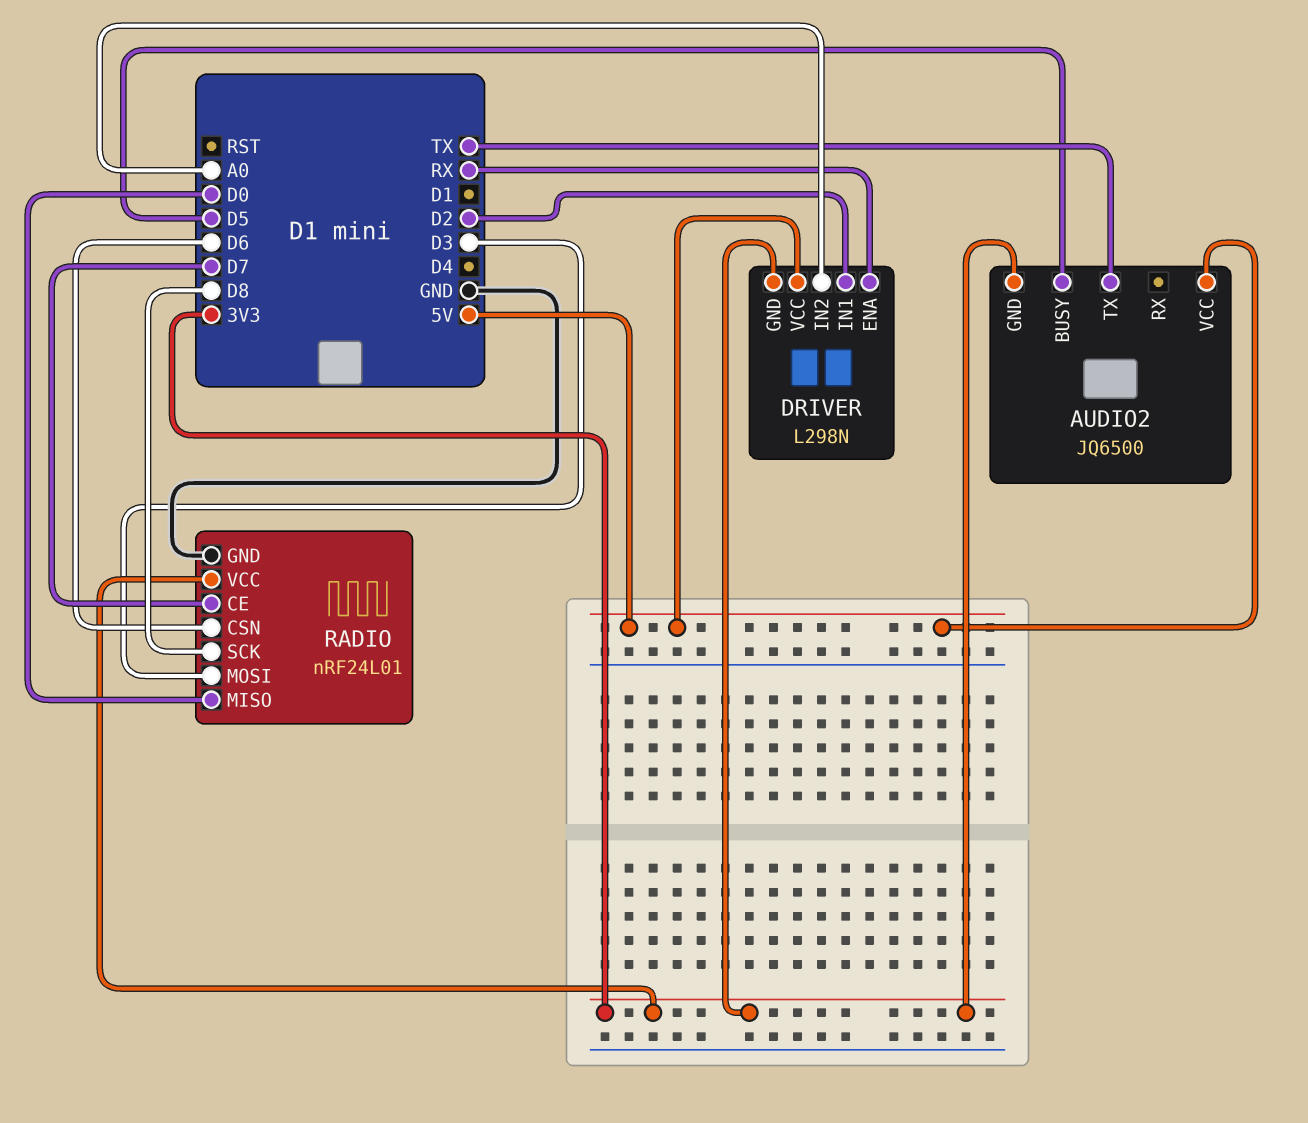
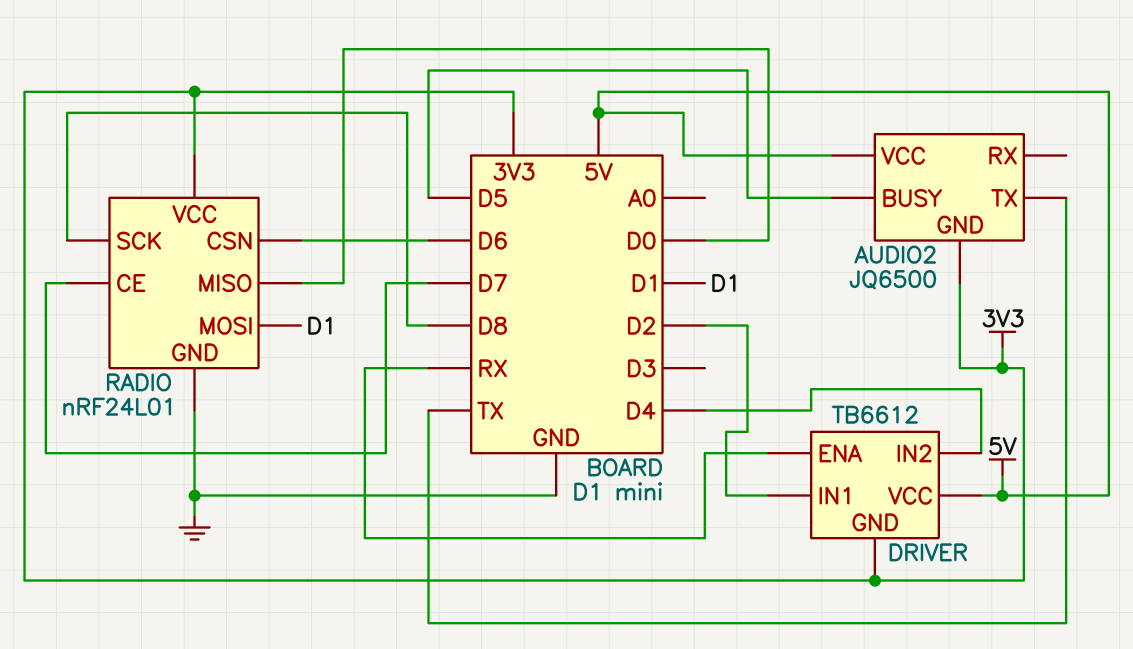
DRIVER: L298N -> TB6612
DRIVER pin IN2: A0 -> D4
RADIO pin MOSI: D3 -> D1

